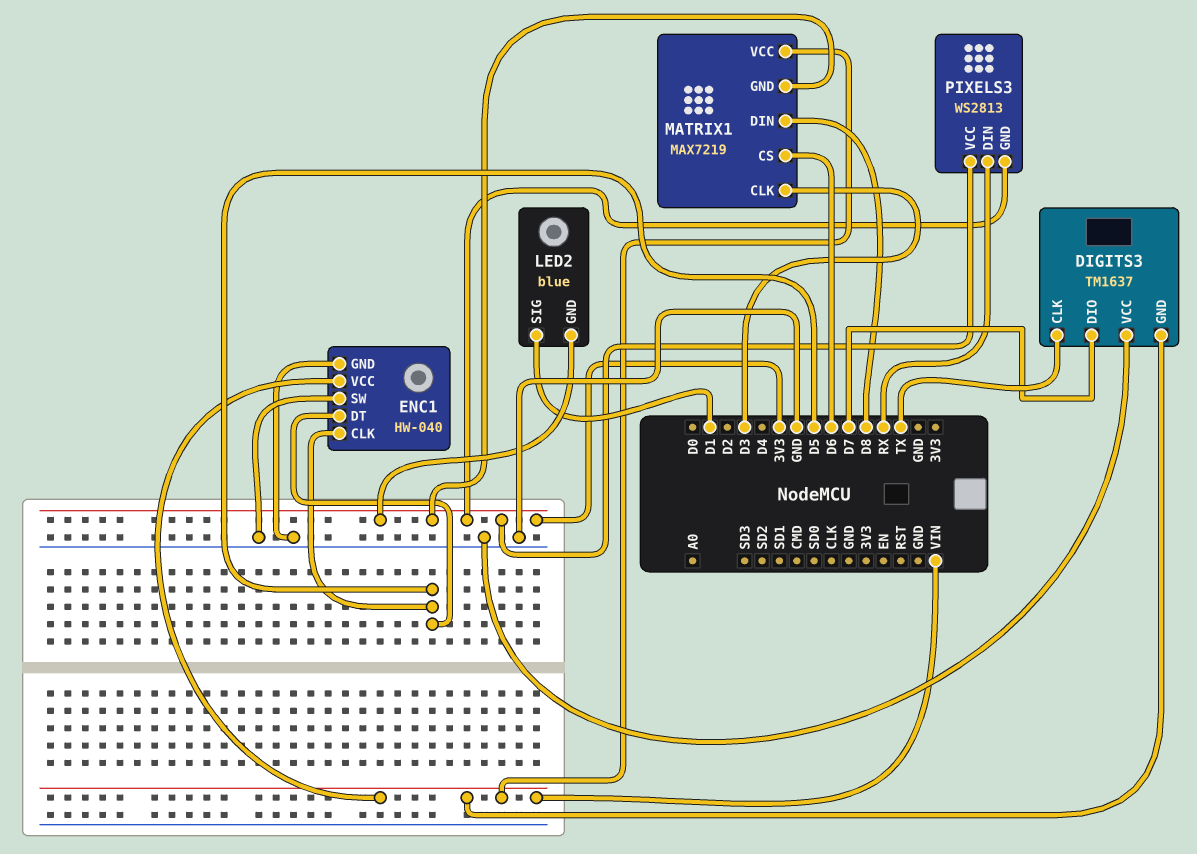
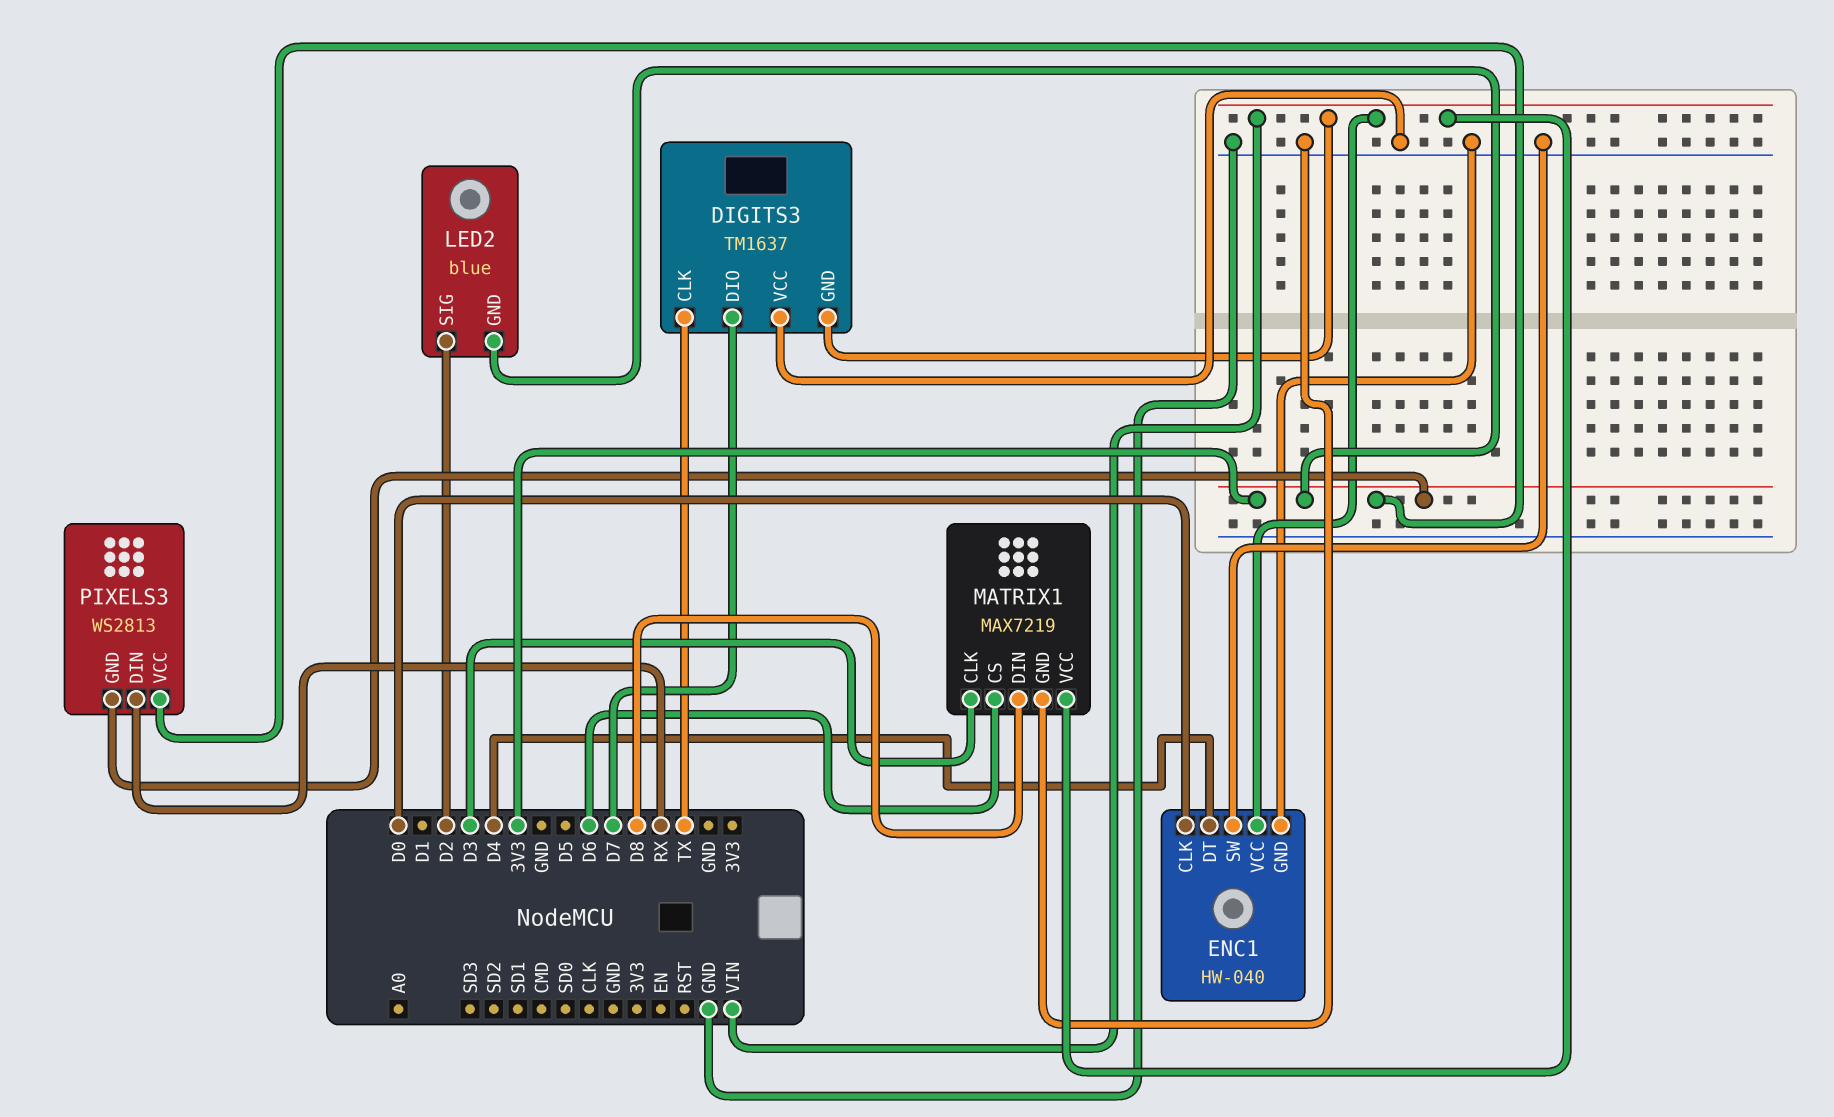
ENC1 pin CLK: D5 -> D0
ENC1 pin DT: D5 -> D4
LED2 pin SIG: D1 -> D2
MATRIX1 pin GND: 3V3 -> GND

